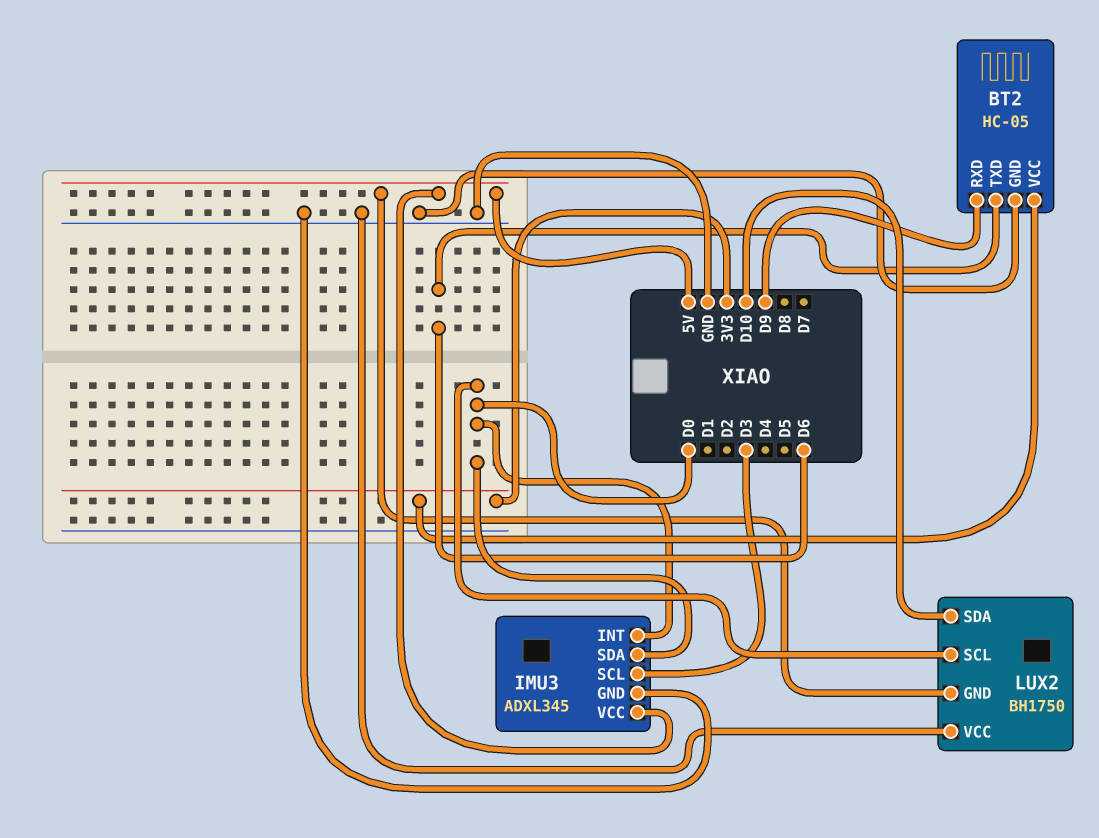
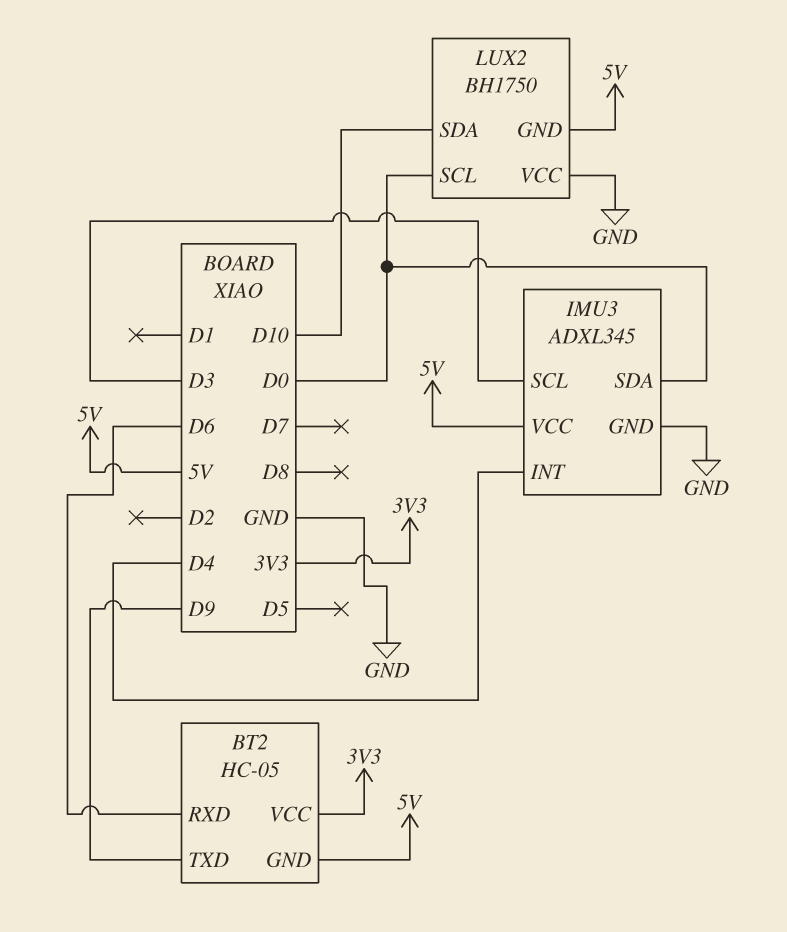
BT2 pin GND: GND -> 5V
BT2 pin RXD: D9 -> D6
BT2 pin TXD: D6 -> D9
IMU3 pin INT: D0 -> D4

